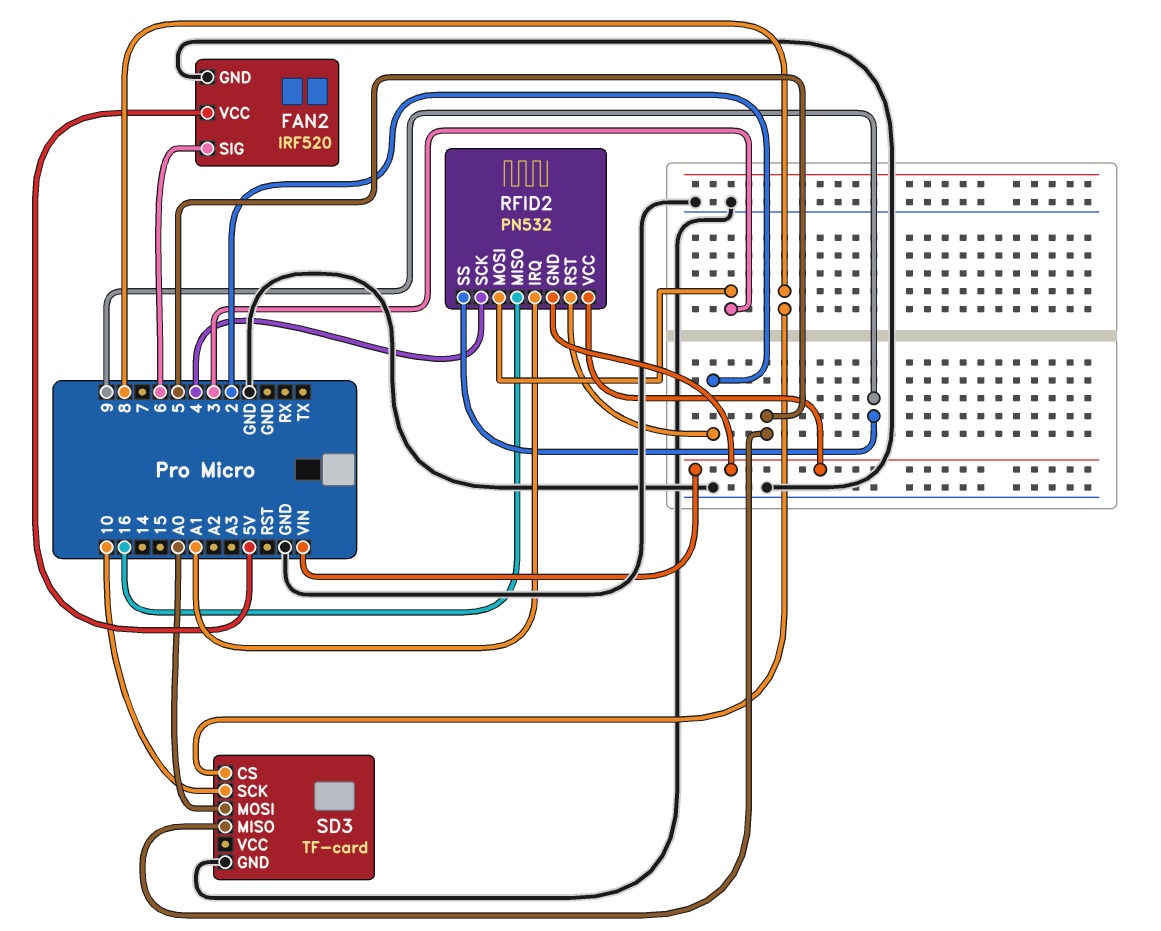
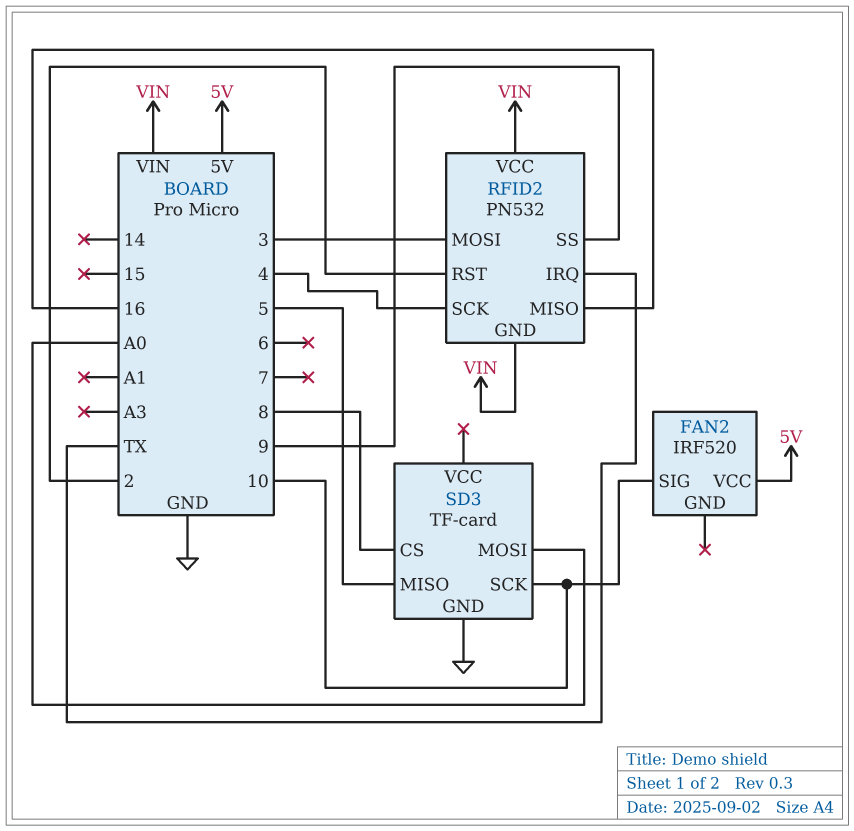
FAN2 pin GND: GND -> none
FAN2 pin SIG: 6 -> 10
RFID2 pin IRQ: A1 -> TX

